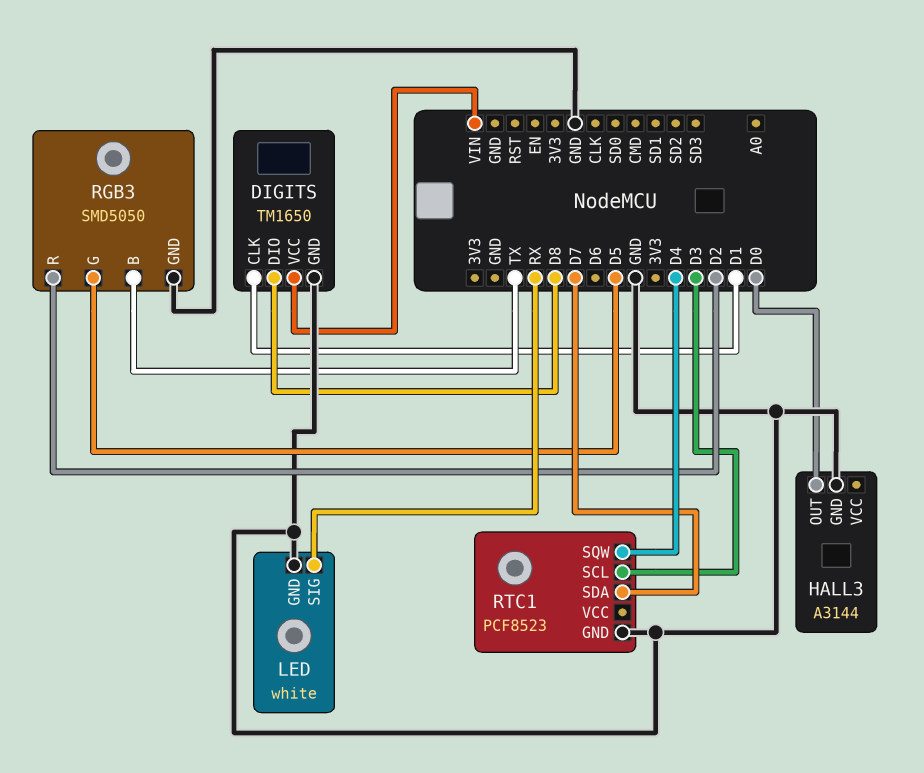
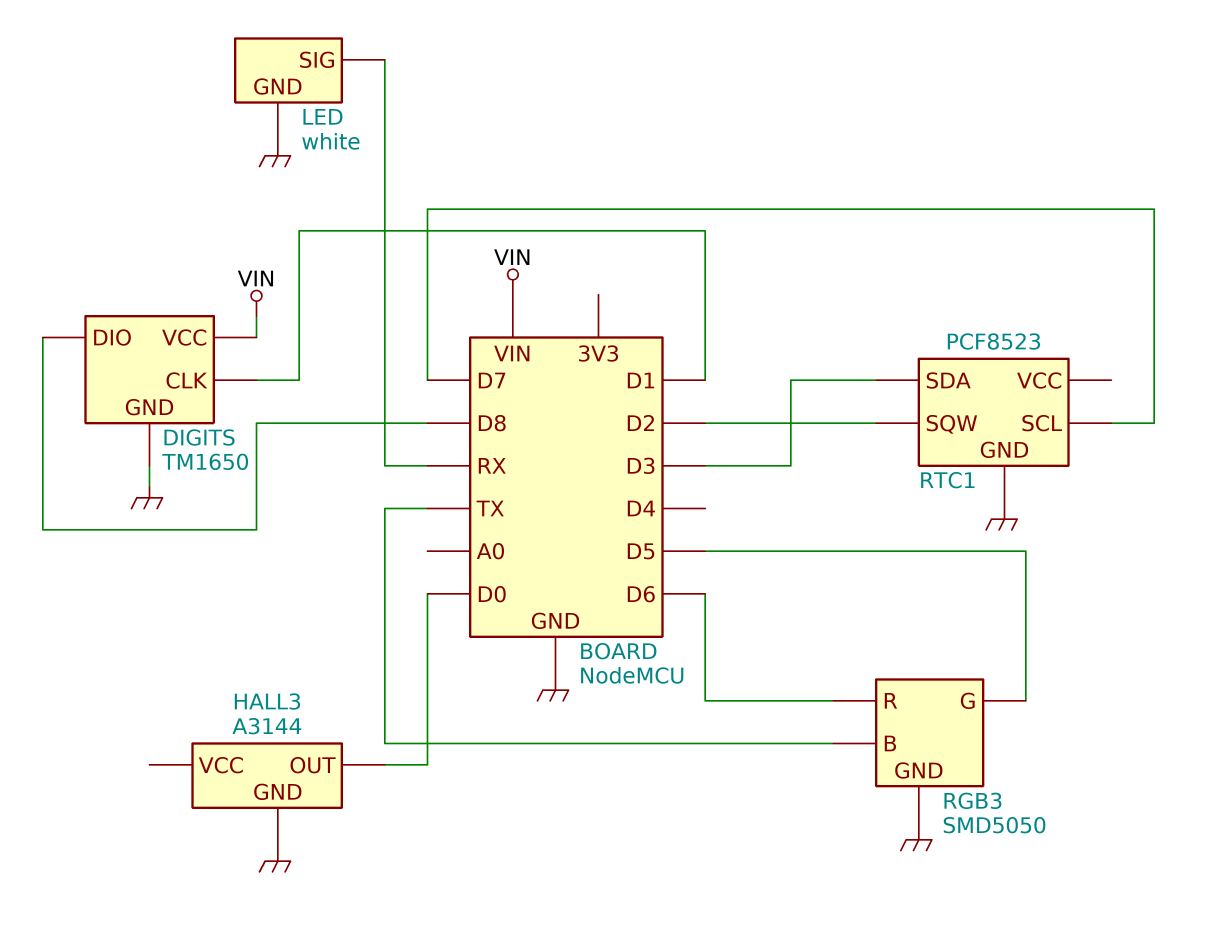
RGB3 pin R: D2 -> D6
RTC1 pin SCL: D3 -> D7
RTC1 pin SDA: D7 -> D3
RTC1 pin SQW: D4 -> D2

